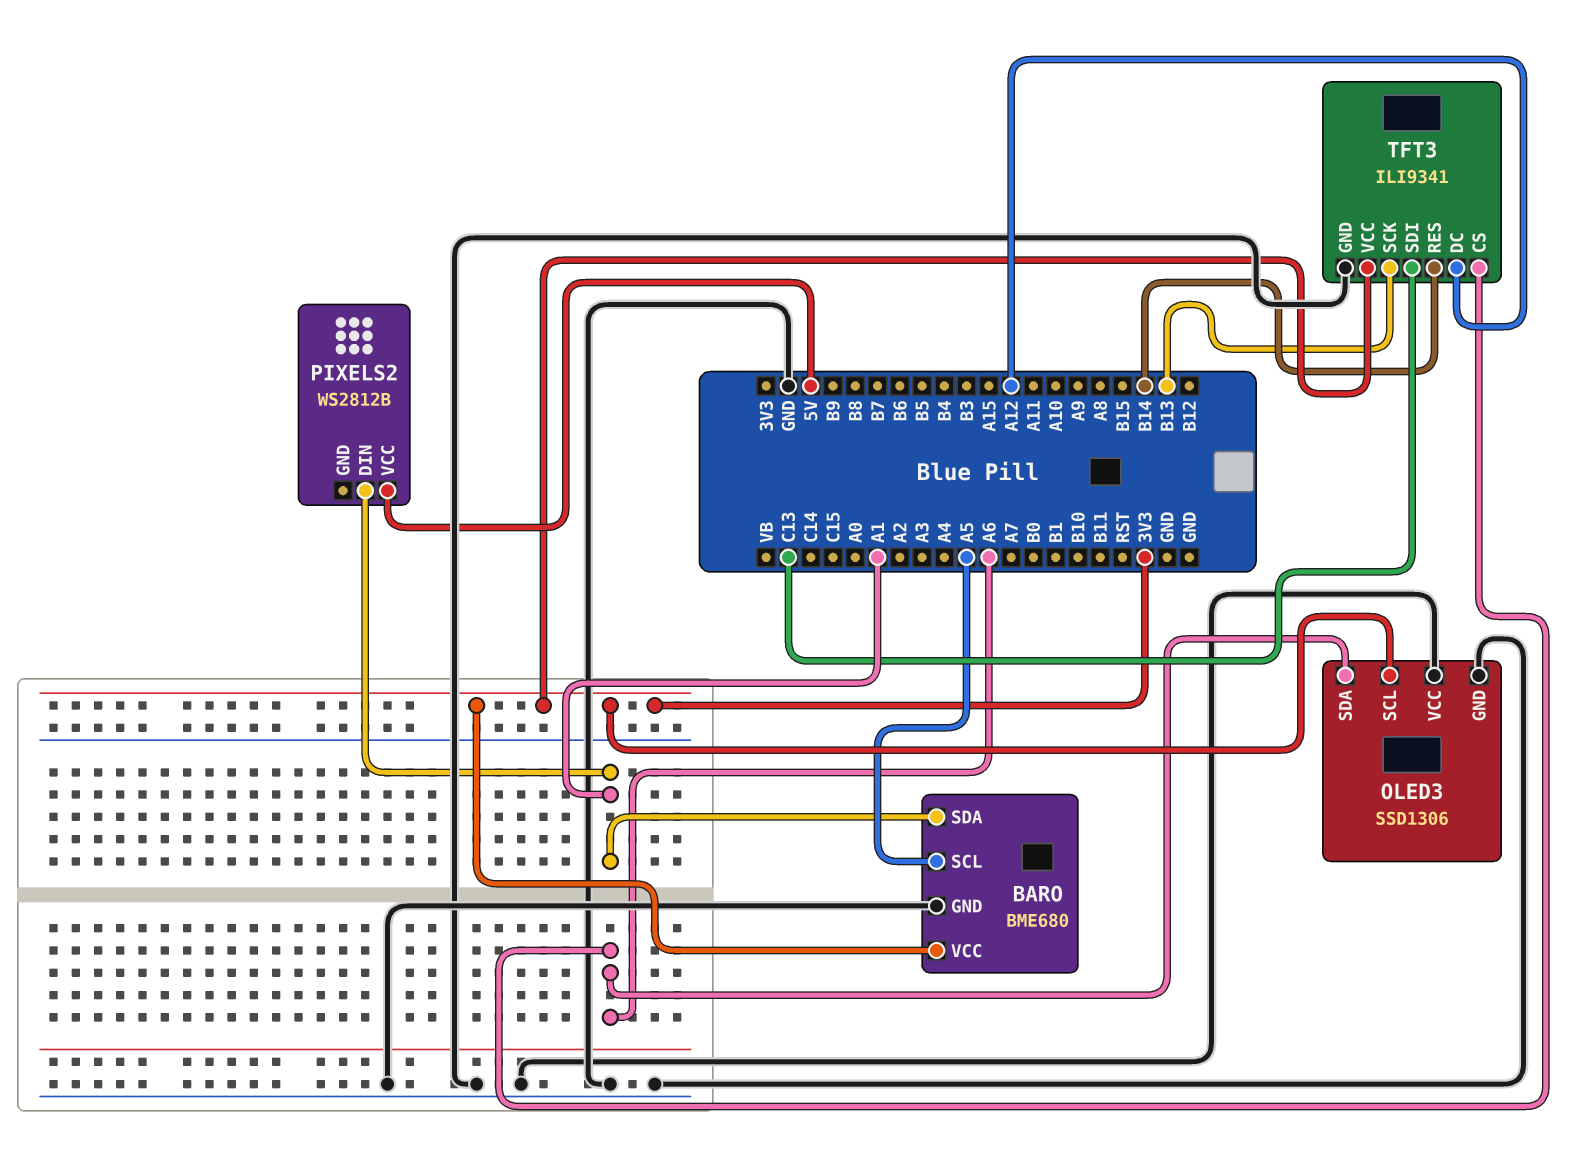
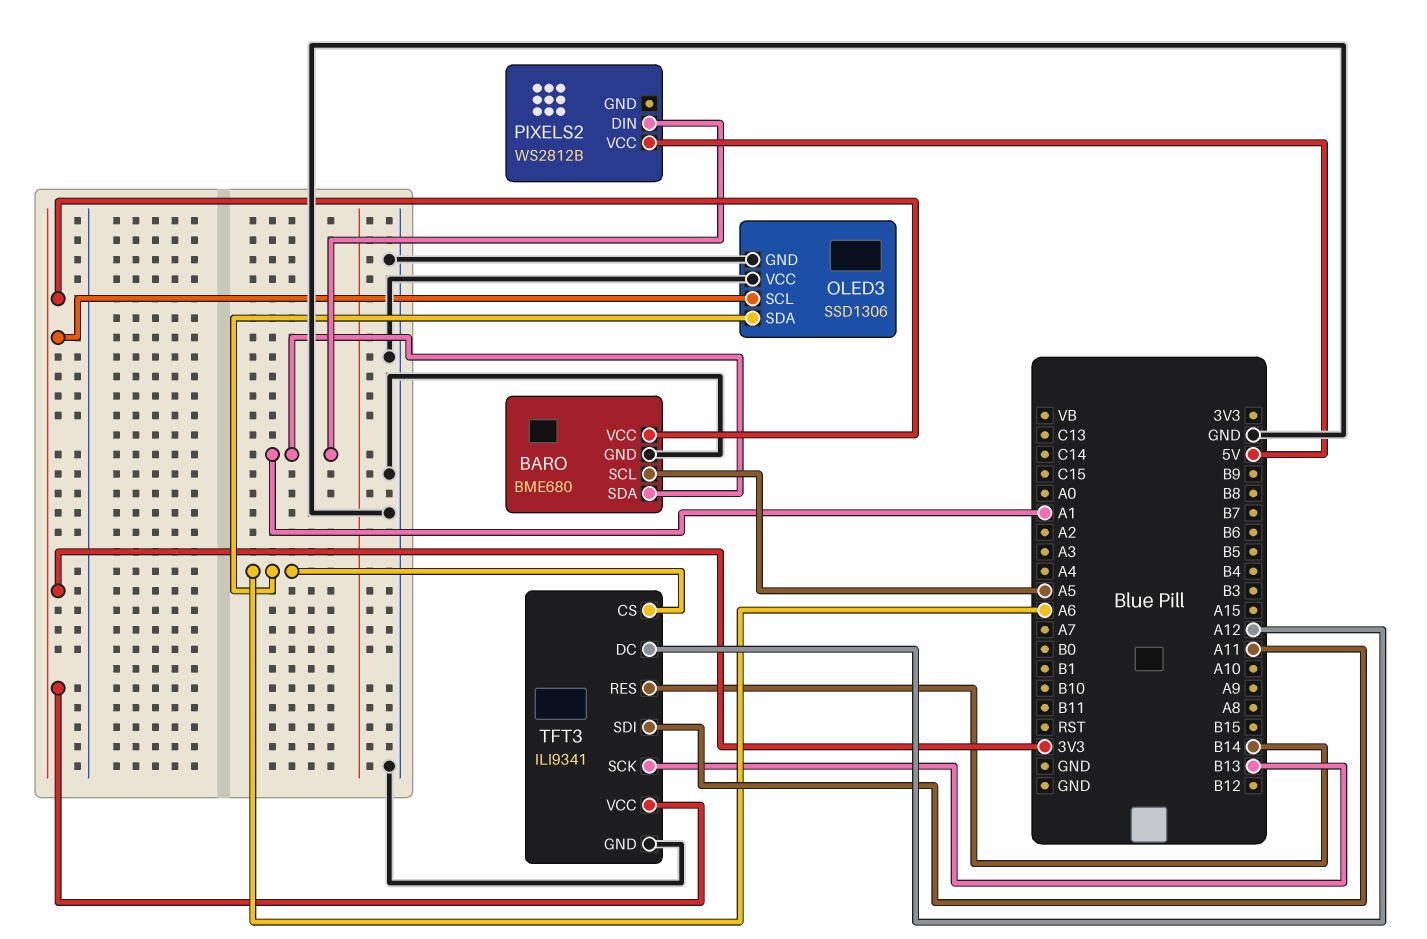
TFT3 pin SDI: C13 -> A11

